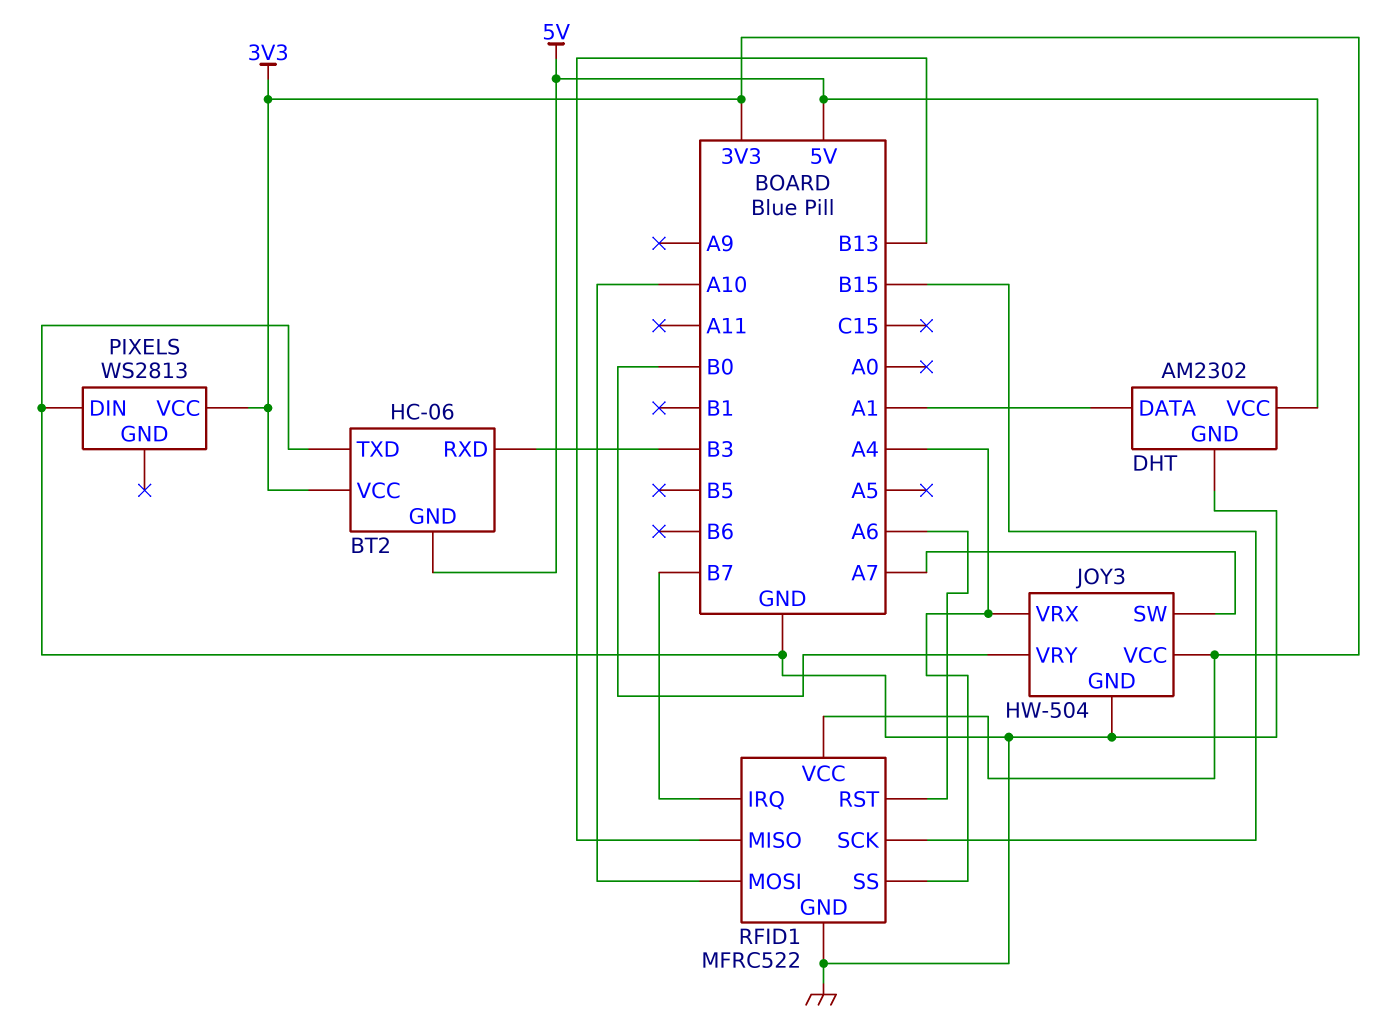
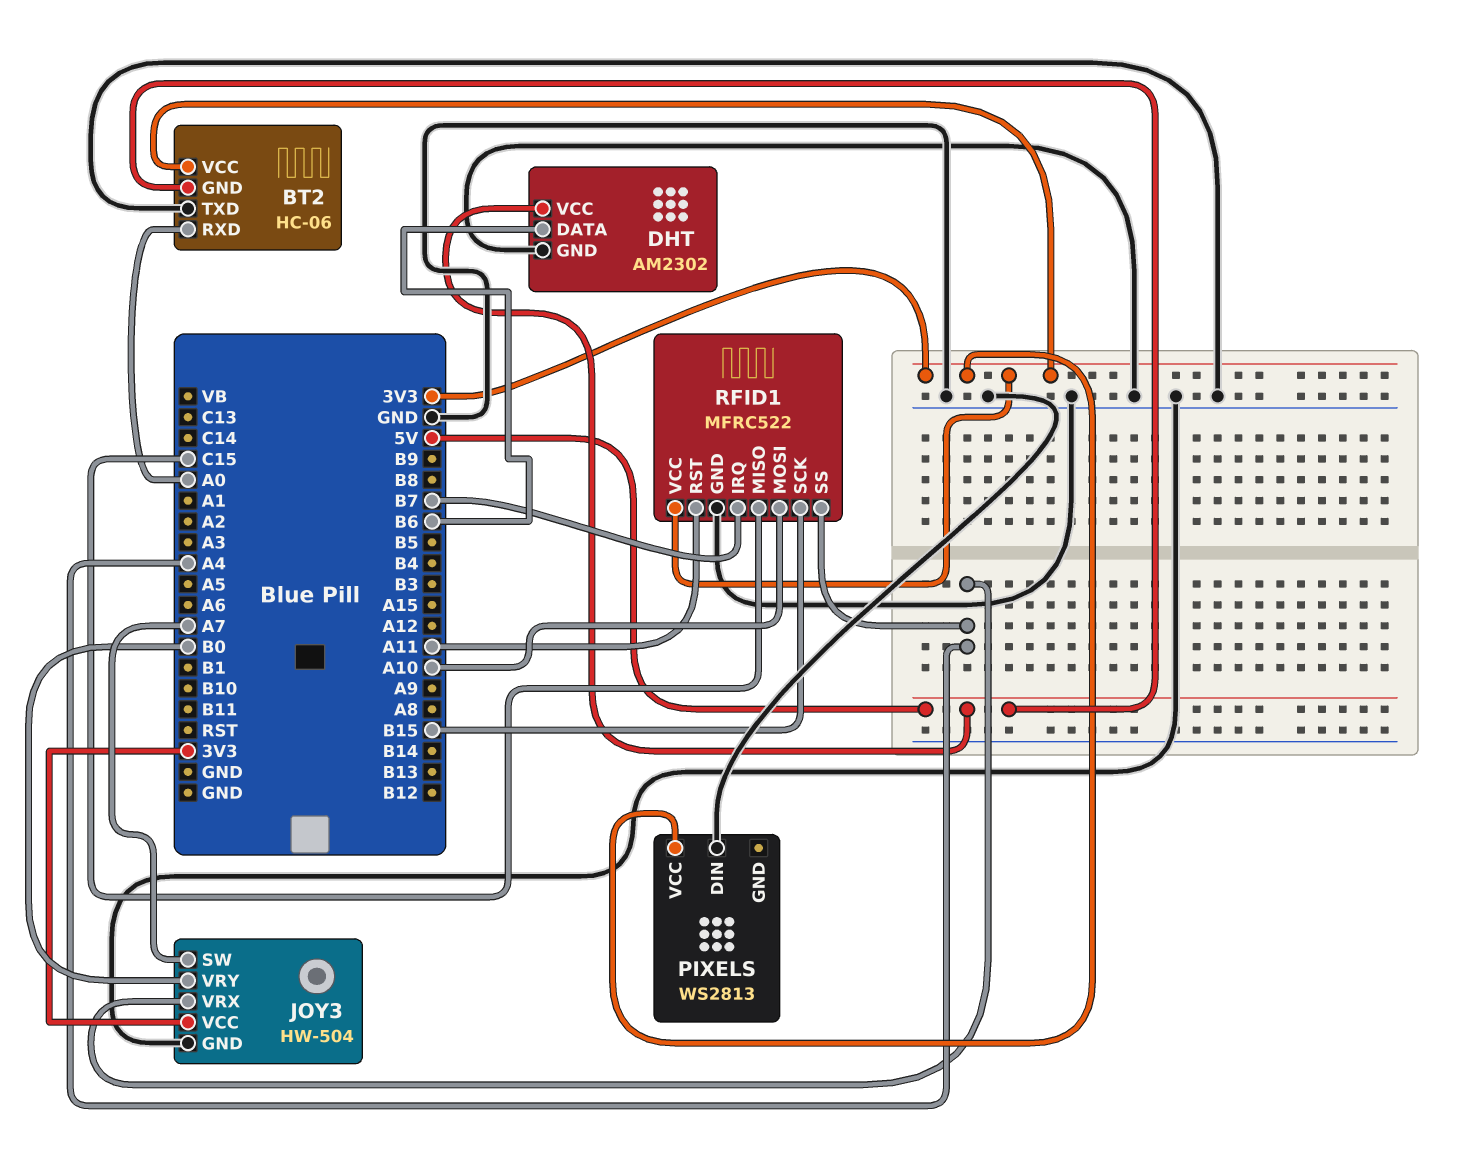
BT2 pin RXD: B3 -> A0
DHT pin DATA: A1 -> B6
RFID1 pin MISO: B13 -> C15
RFID1 pin RST: A6 -> A11

